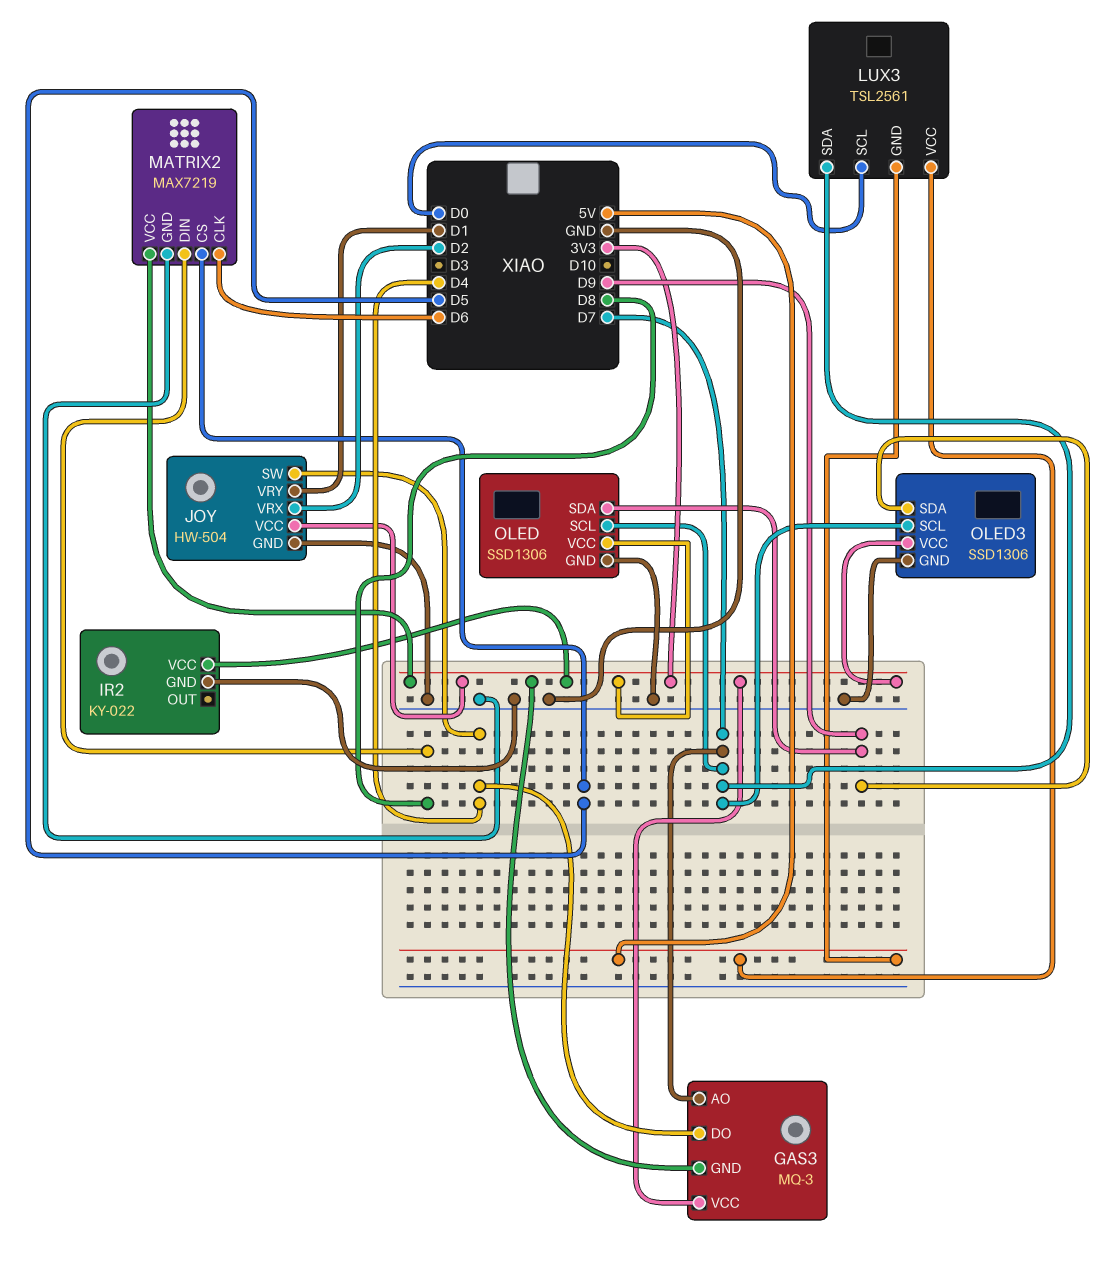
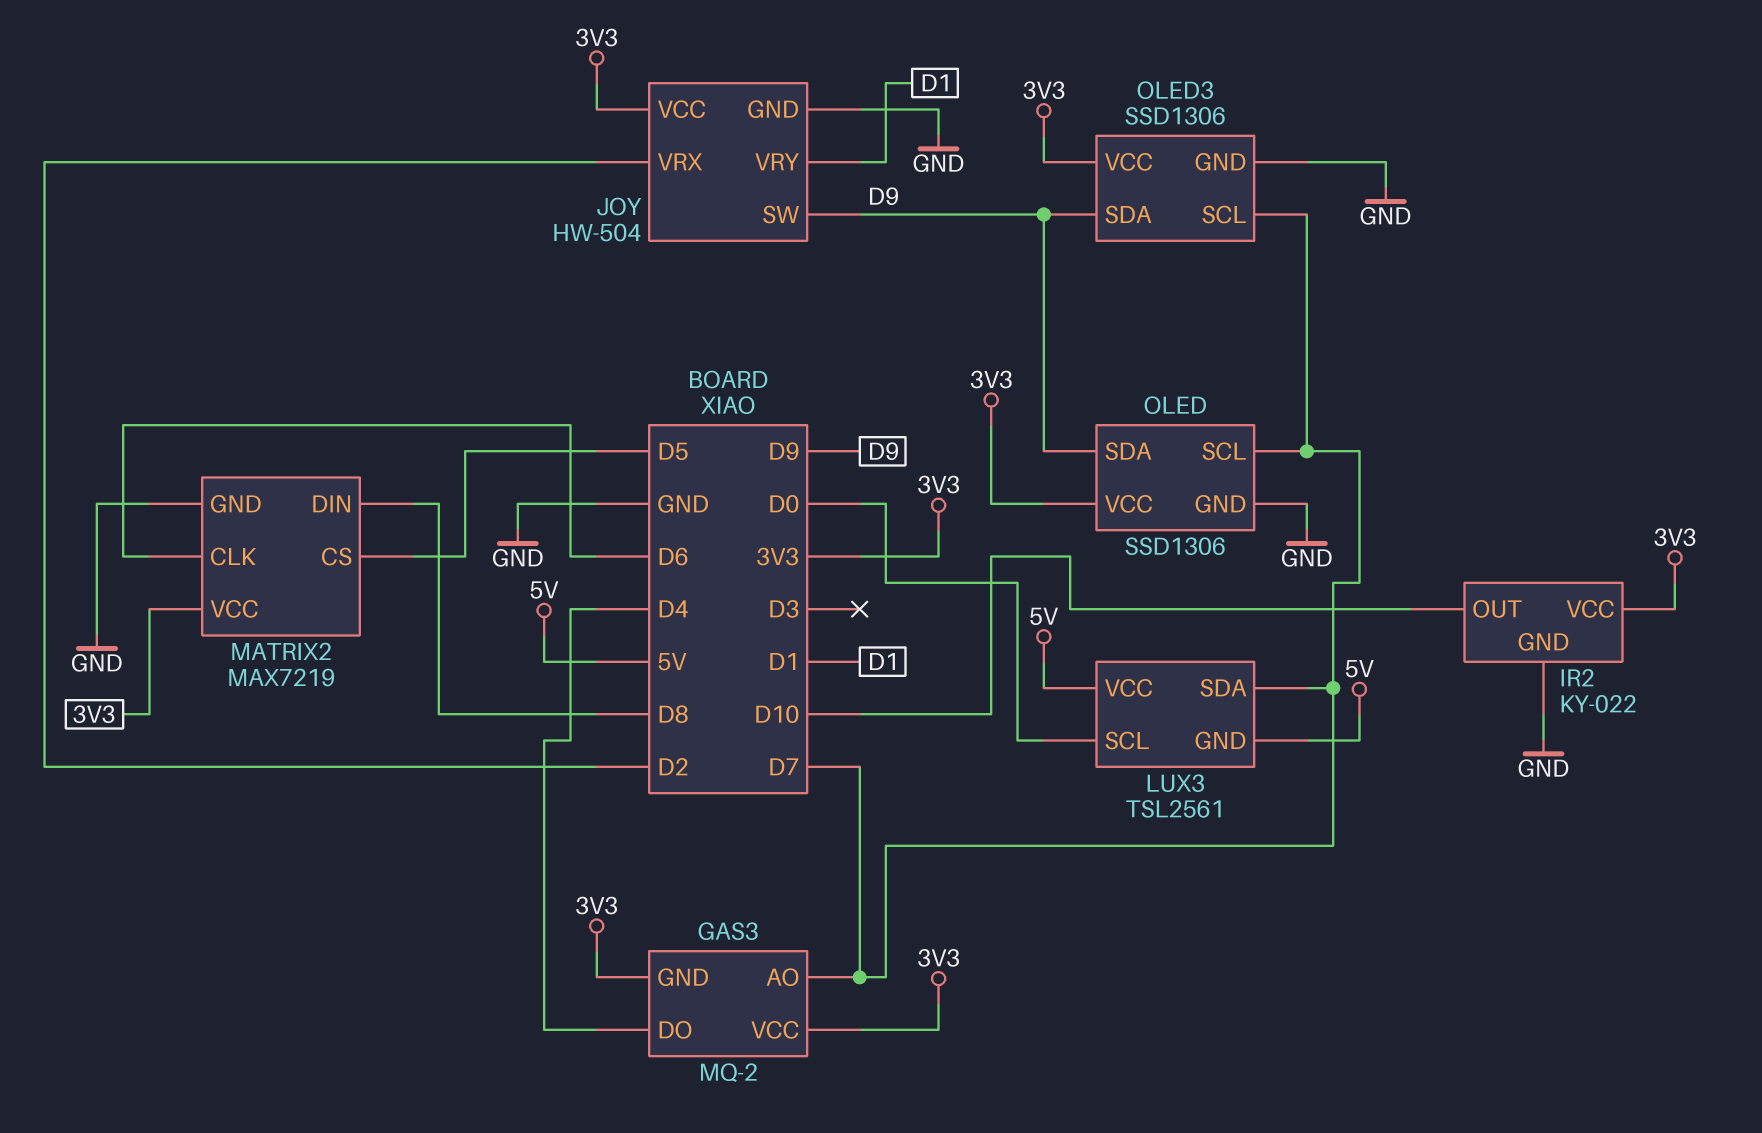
GAS3: MQ-3 -> MQ-2
IR2 pin OUT: none -> D10
JOY pin SW: D4 -> D9

